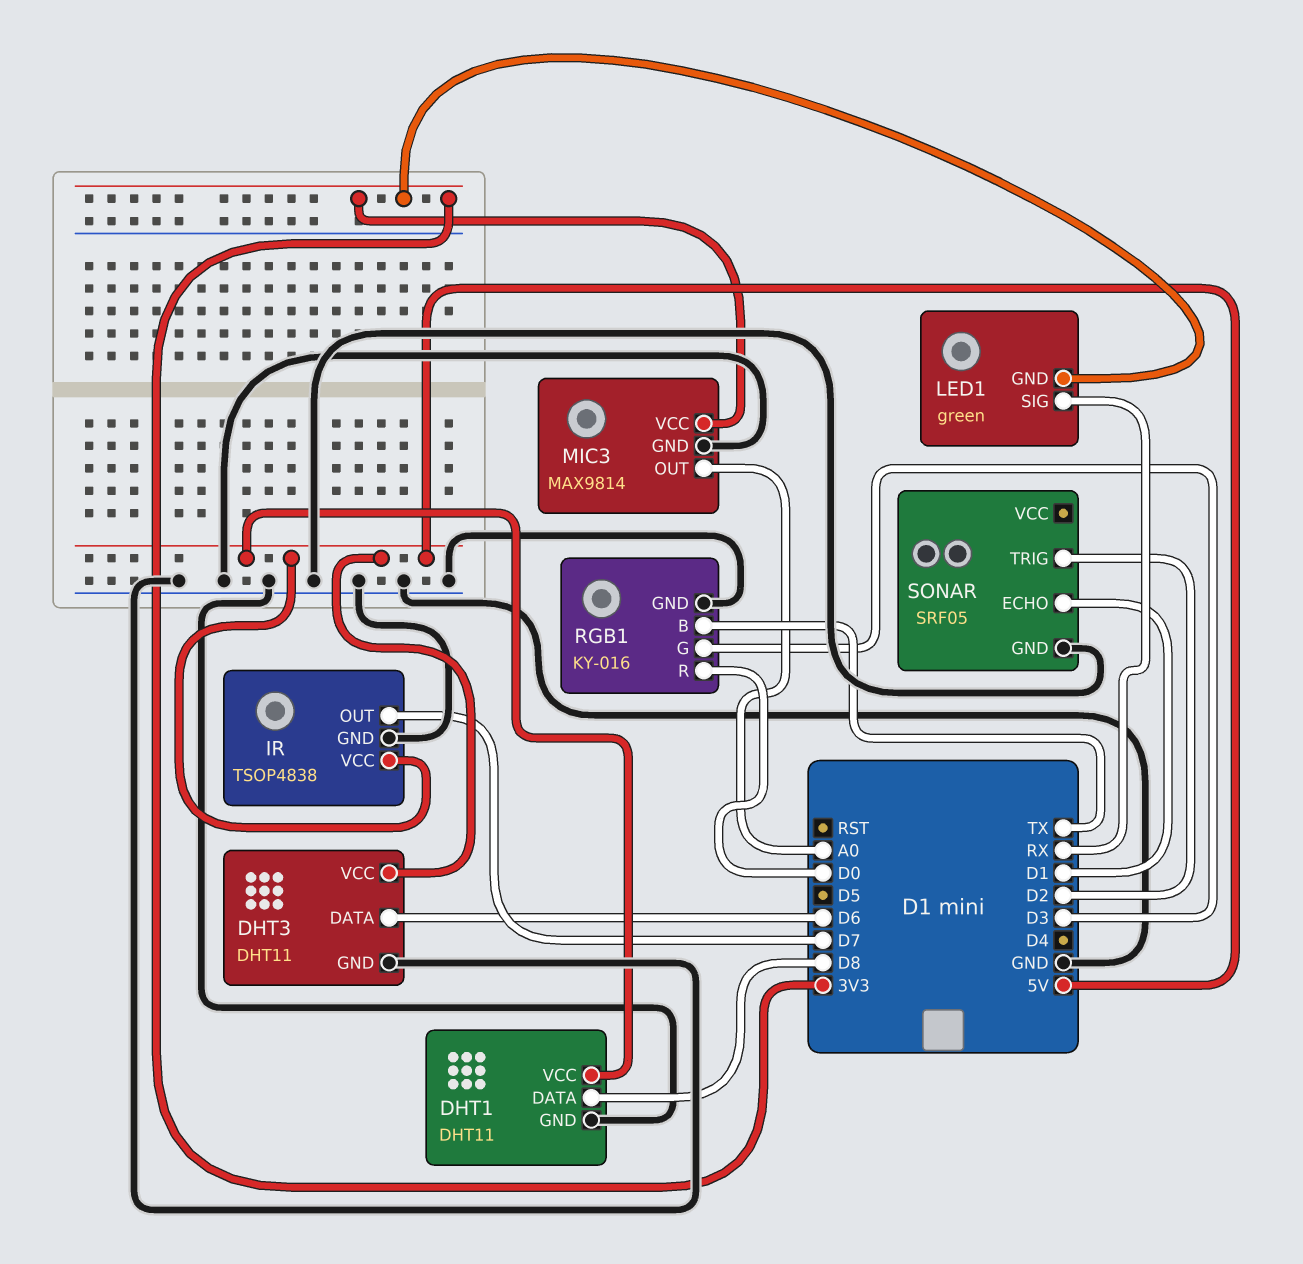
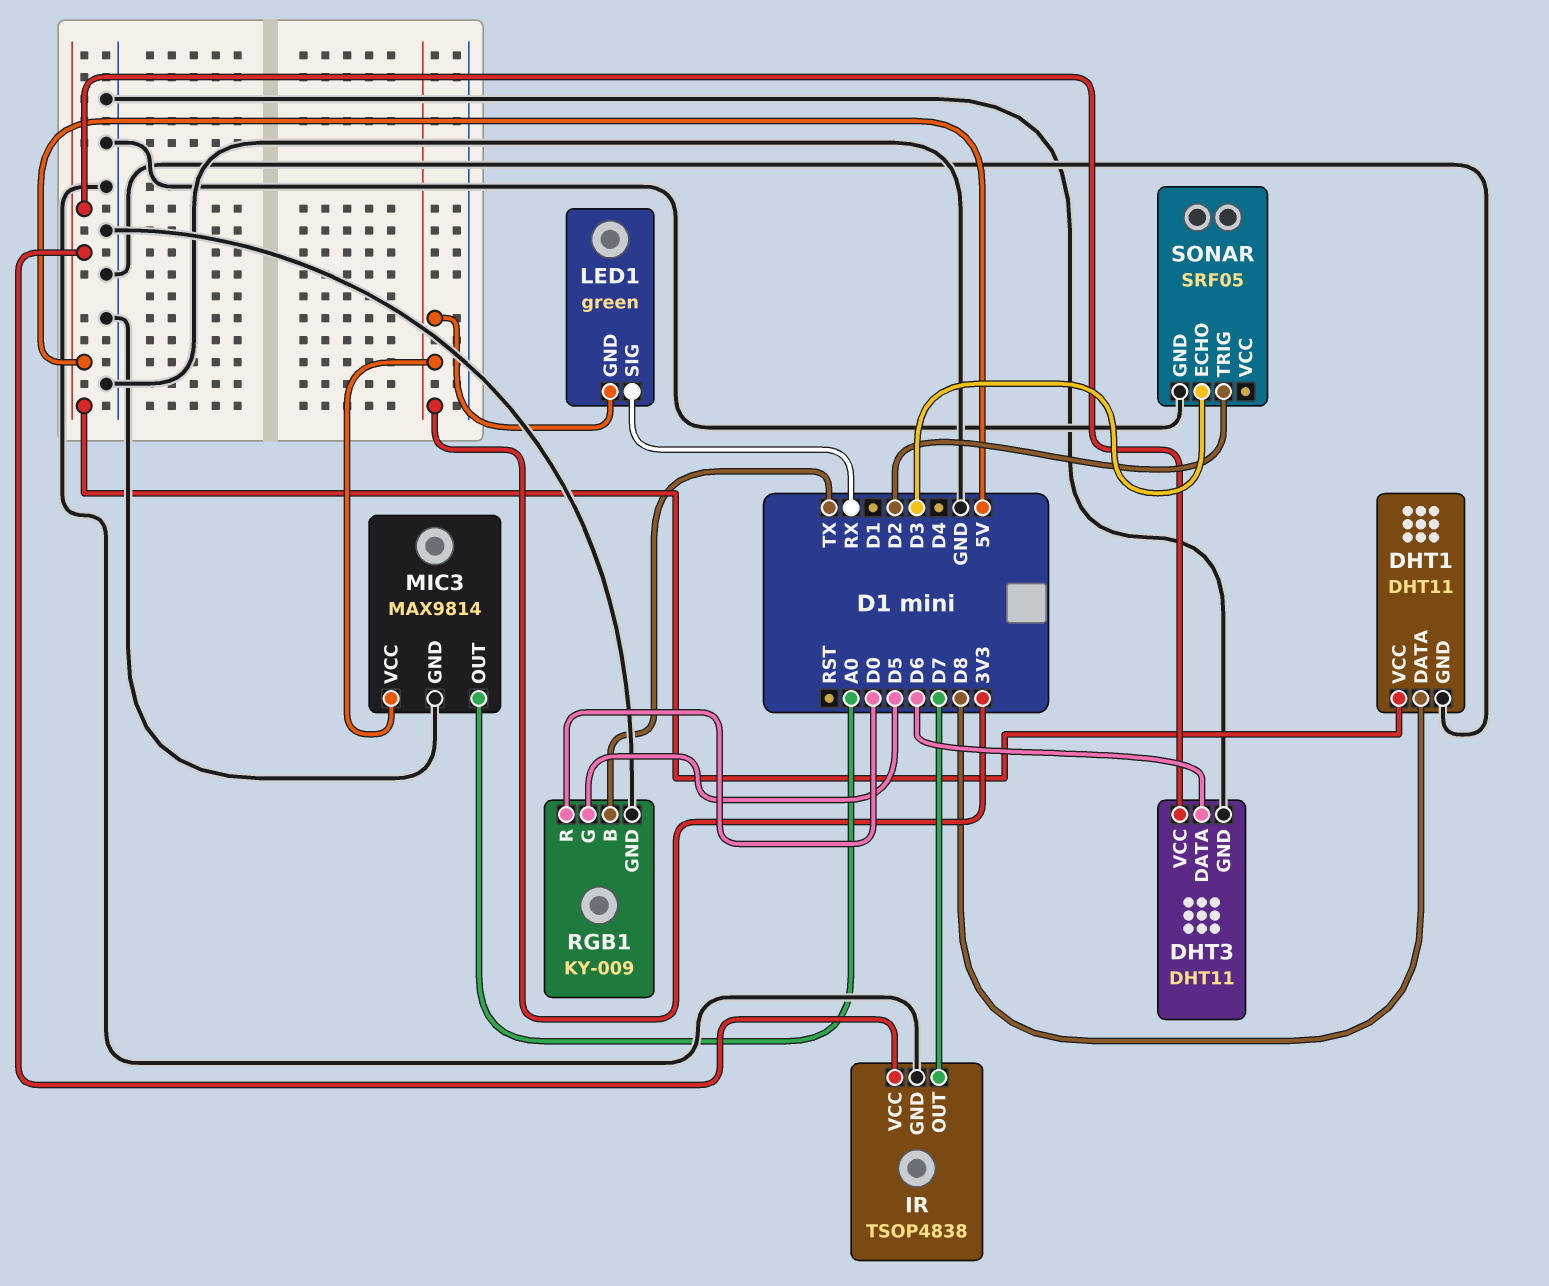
RGB1: KY-016 -> KY-009
RGB1 pin G: D3 -> D5
SONAR pin ECHO: D1 -> D3

